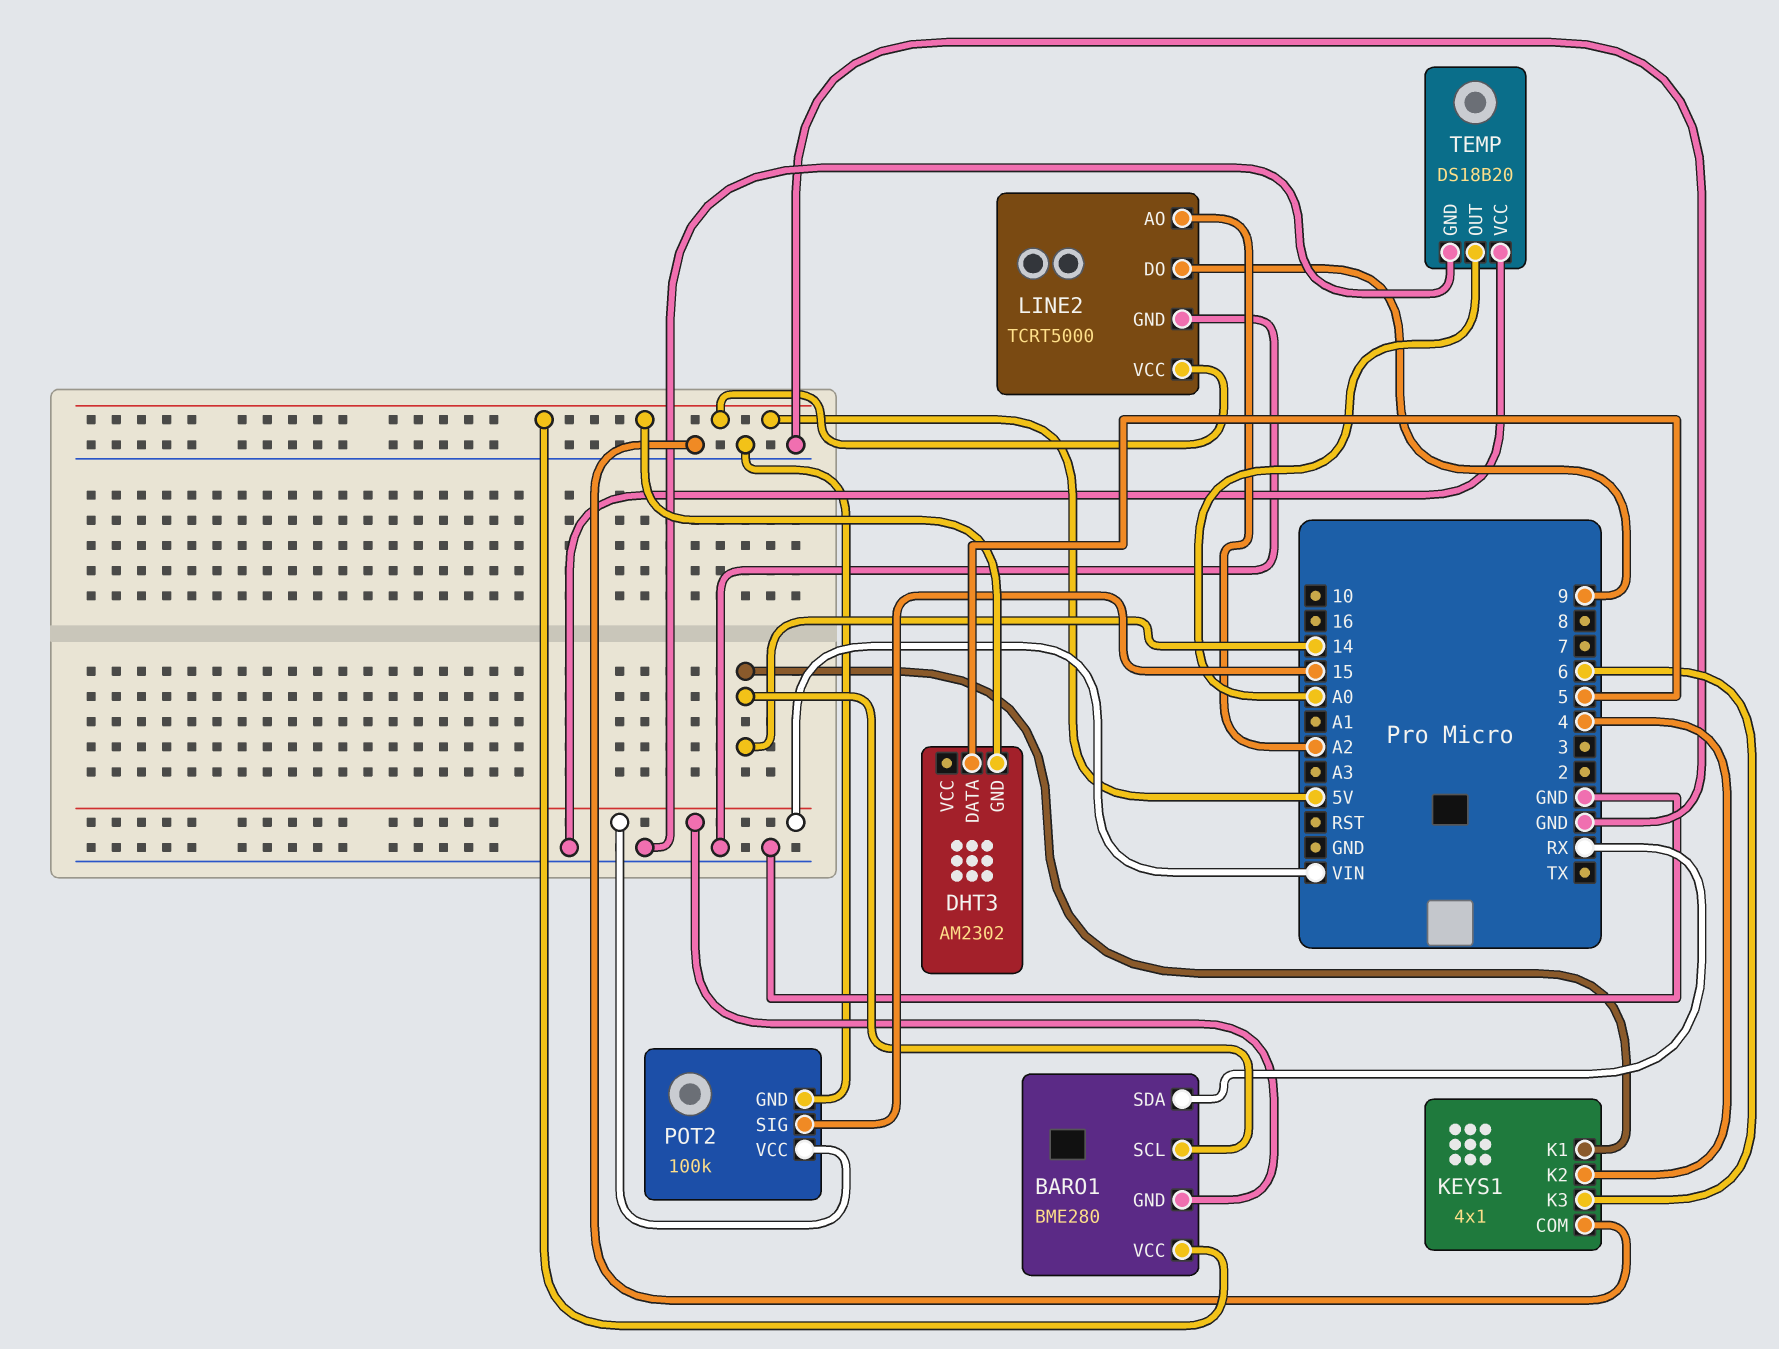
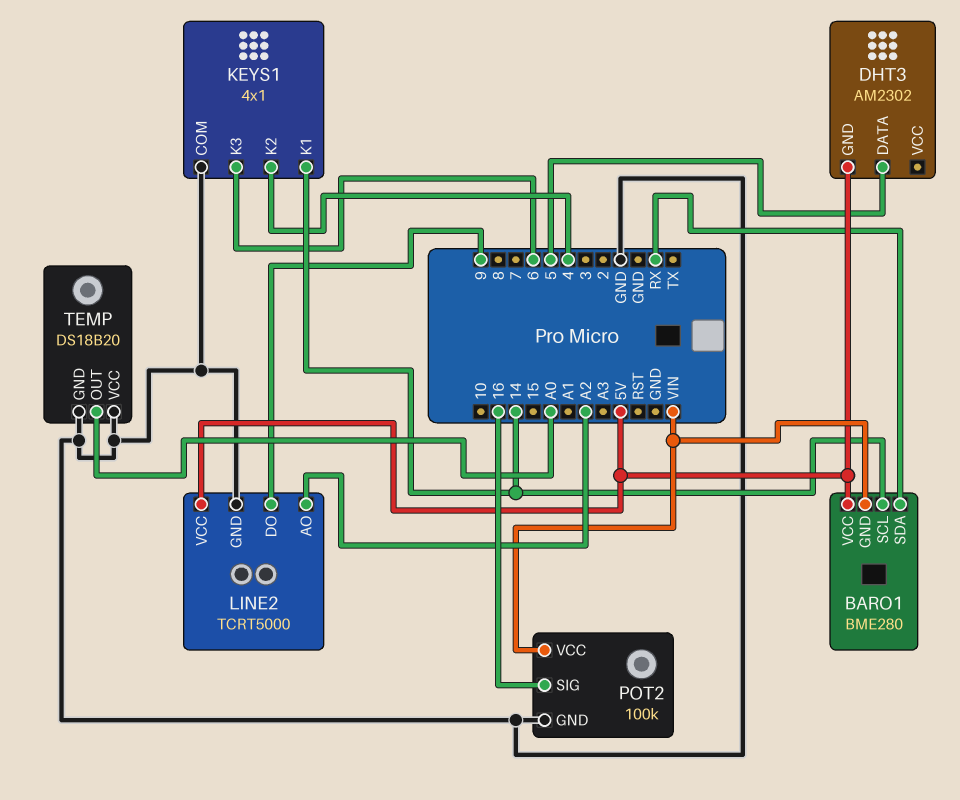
POT2 pin SIG: 15 -> 16

